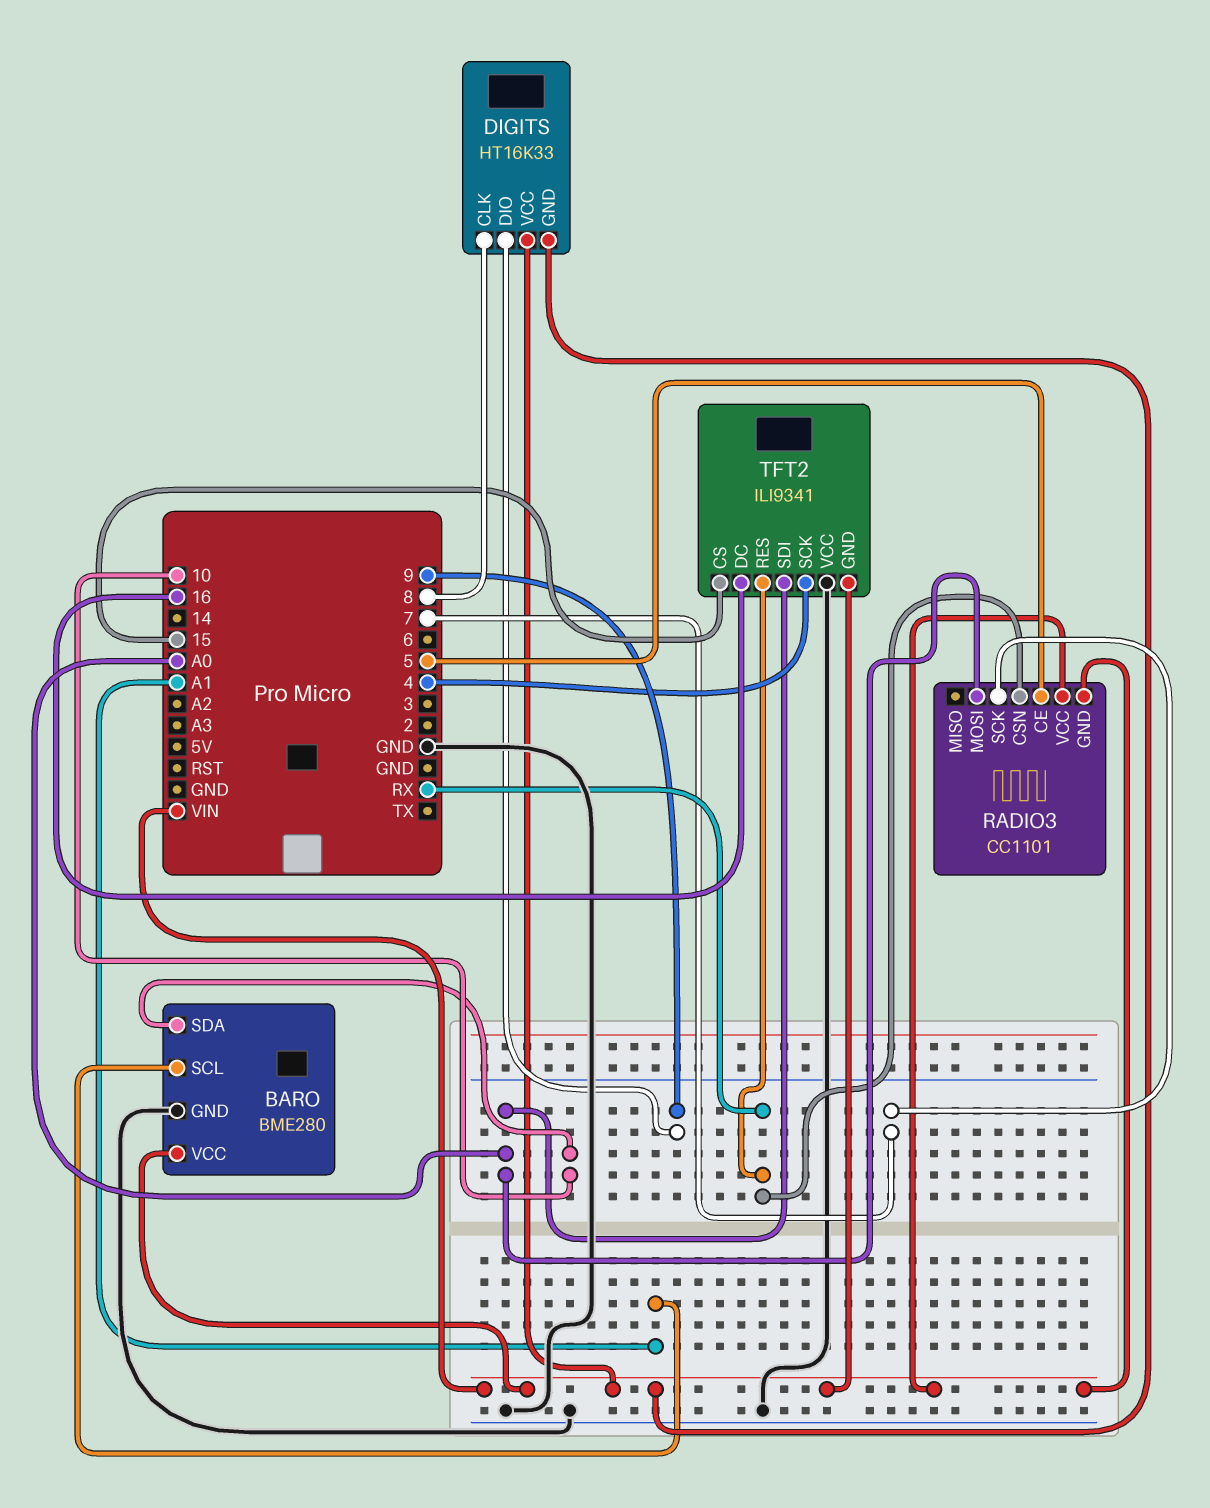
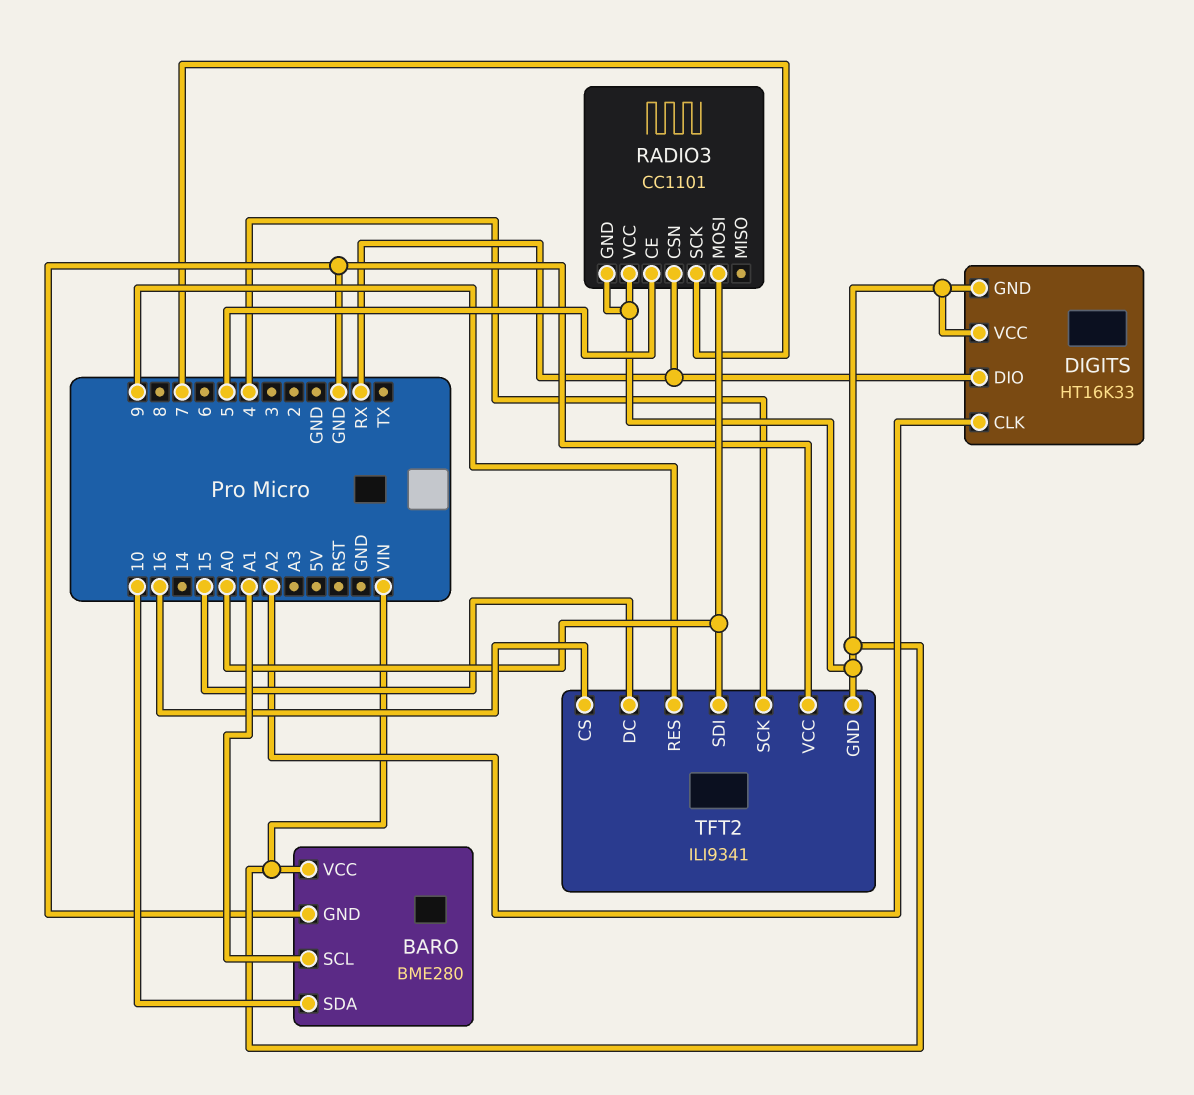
DIGITS pin CLK: 8 -> A2
DIGITS pin DIO: 9 -> RX
TFT2 pin CS: 15 -> 16
TFT2 pin DC: 16 -> 15
TFT2 pin RES: RX -> 9

